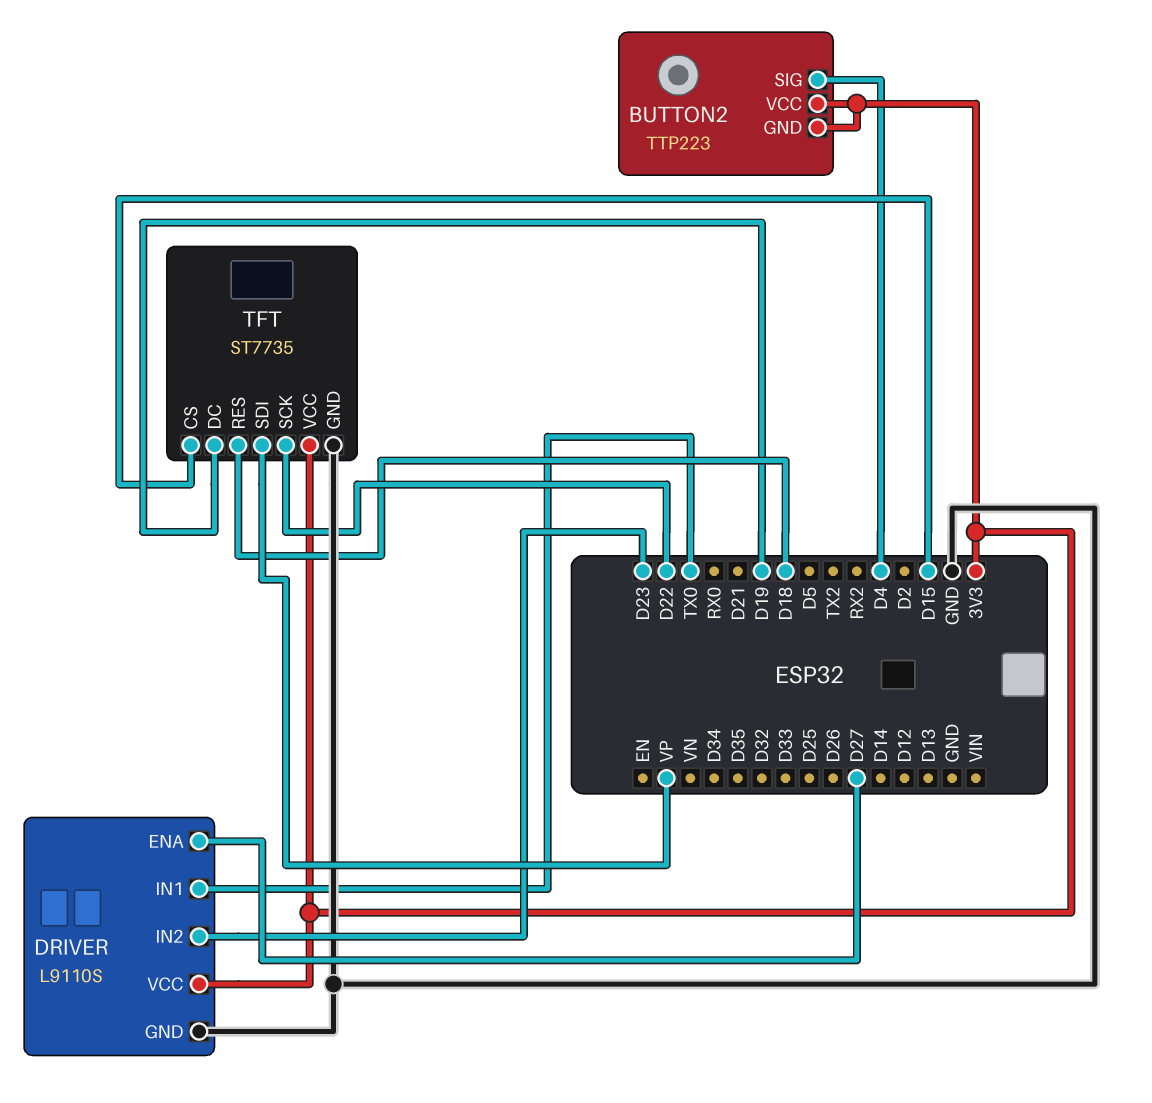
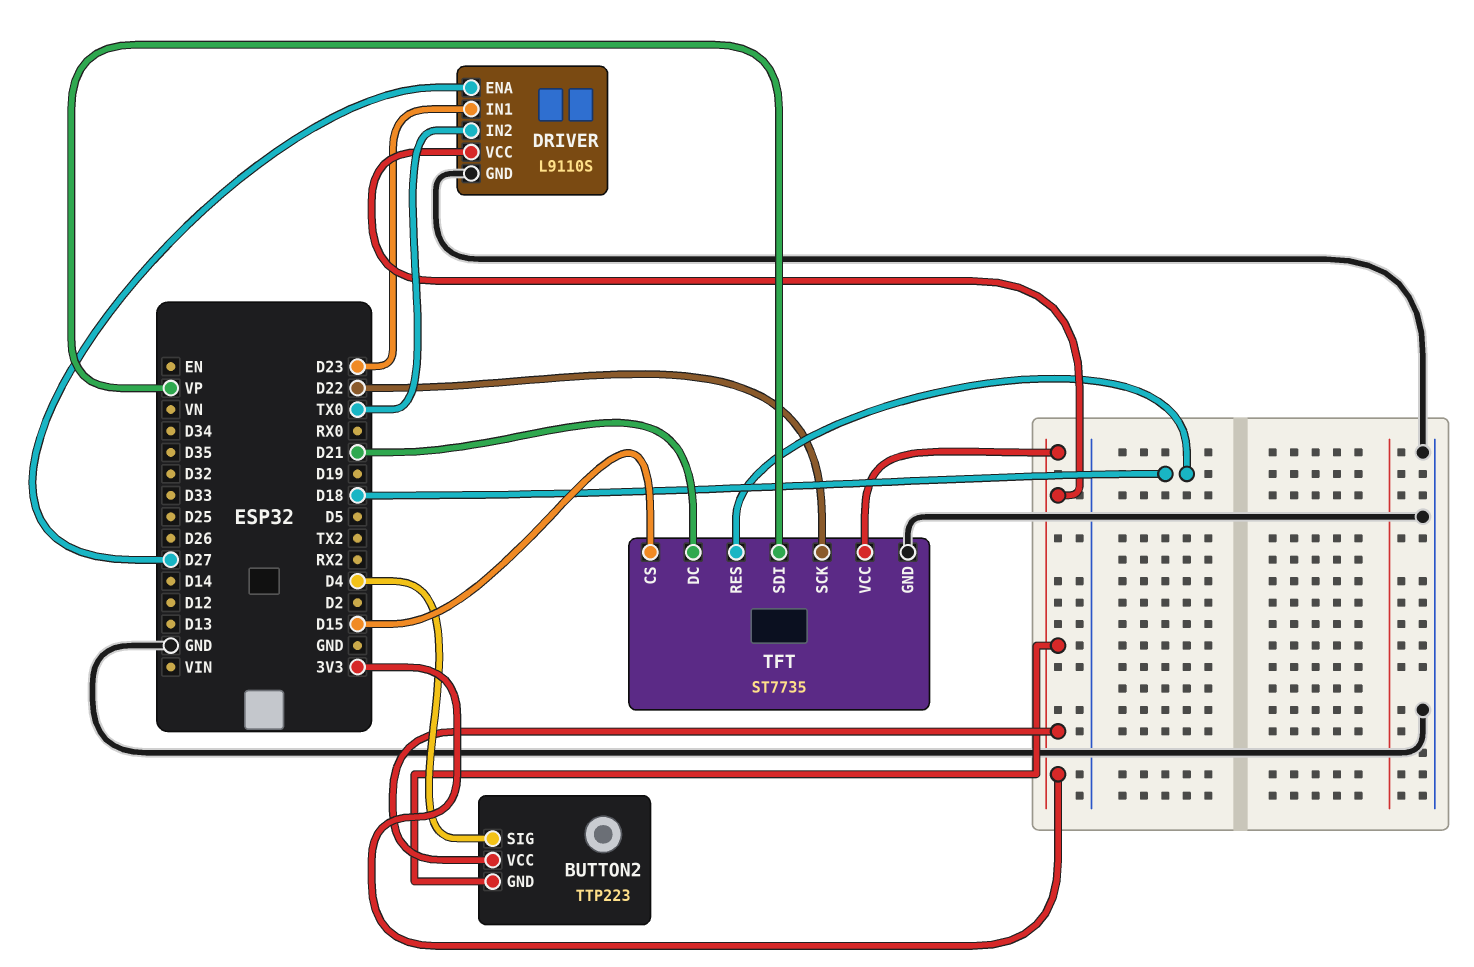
DRIVER pin IN1: TX0 -> D23
DRIVER pin IN2: D23 -> TX0
TFT pin DC: D19 -> D21

